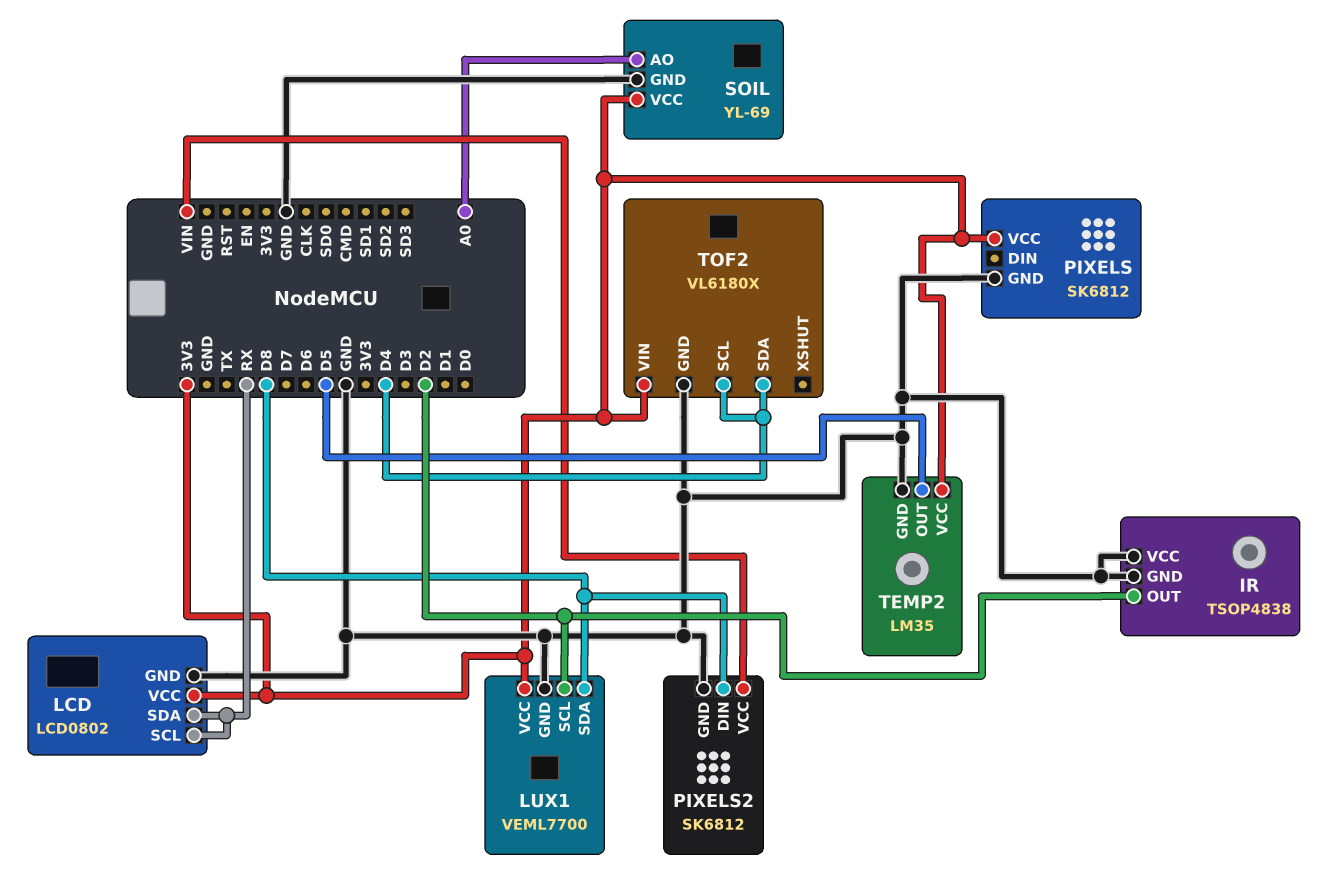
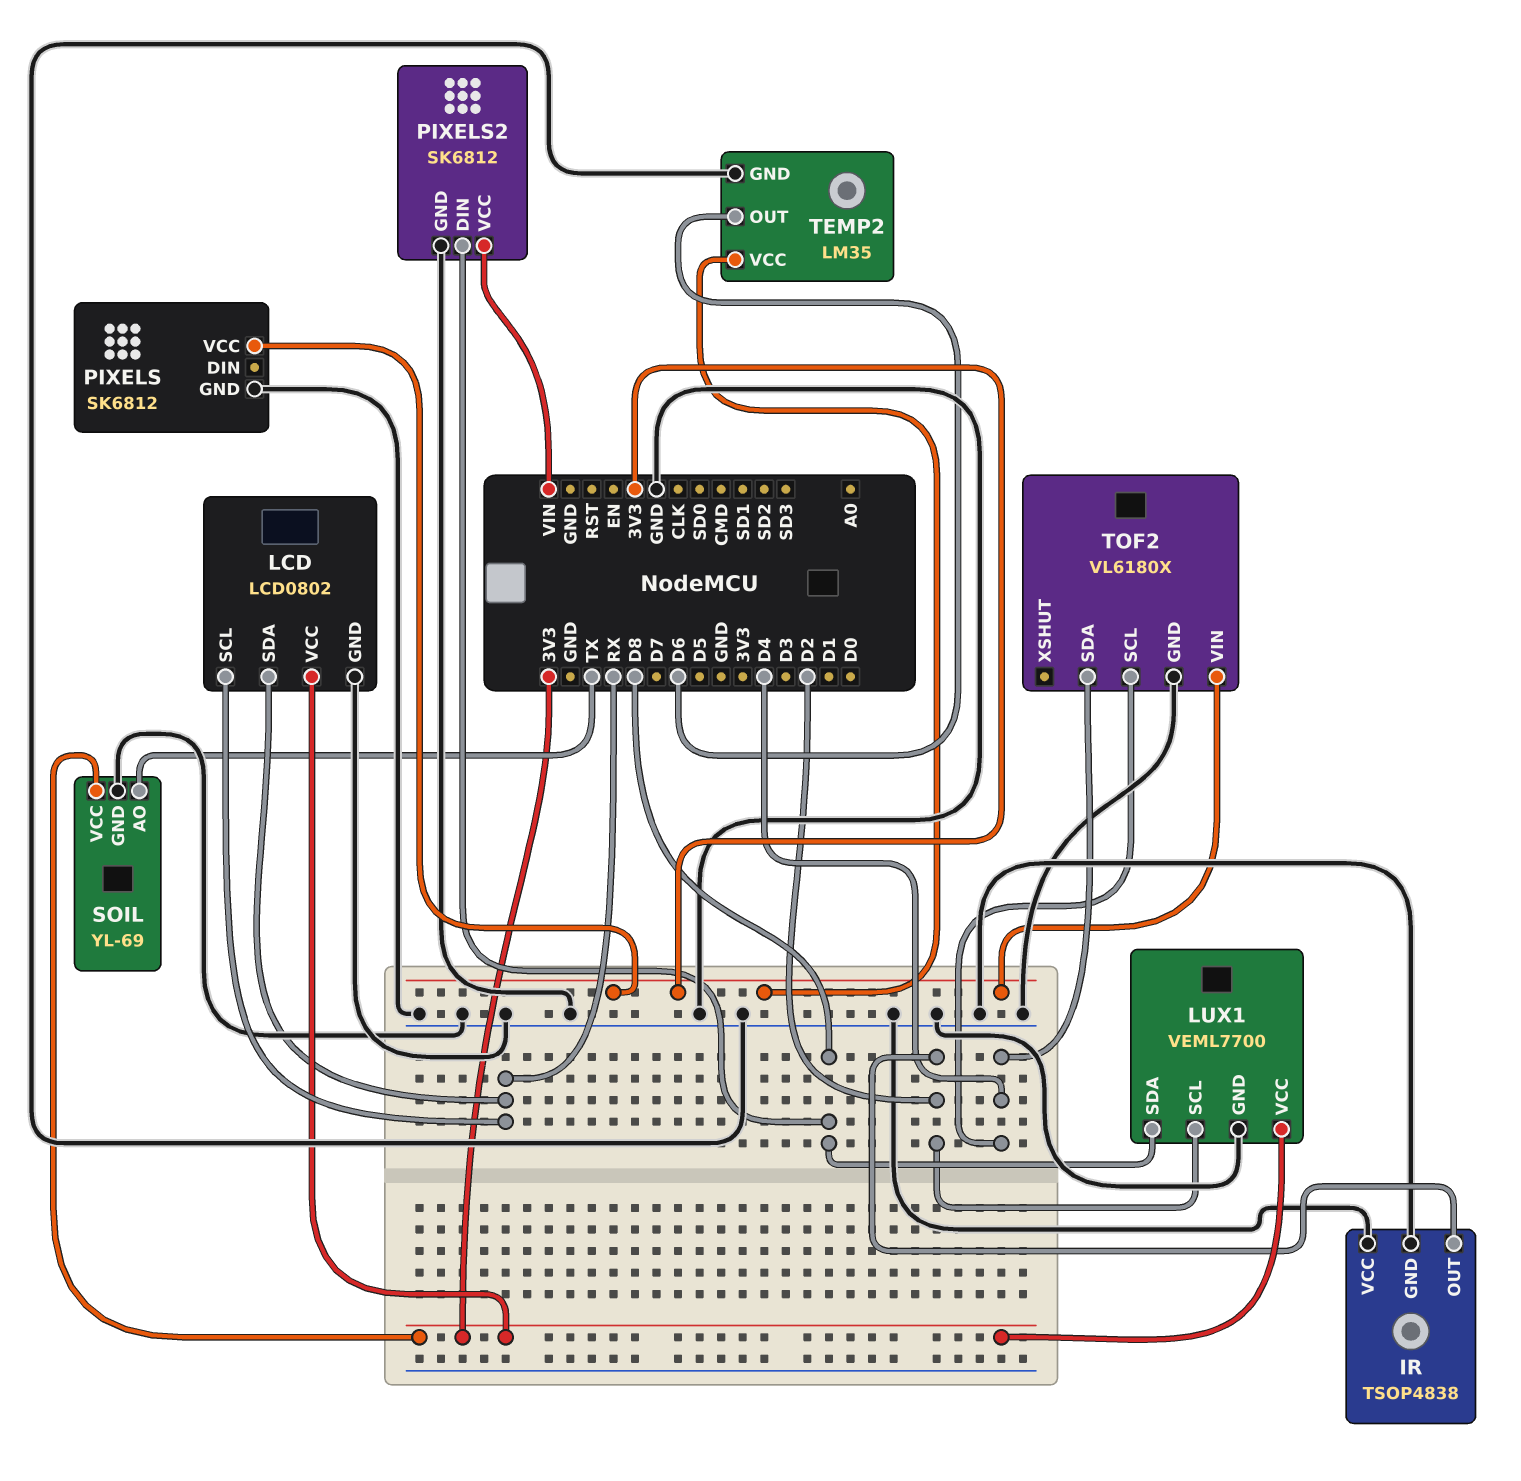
SOIL pin AO: A0 -> TX
TEMP2 pin OUT: D5 -> D6

